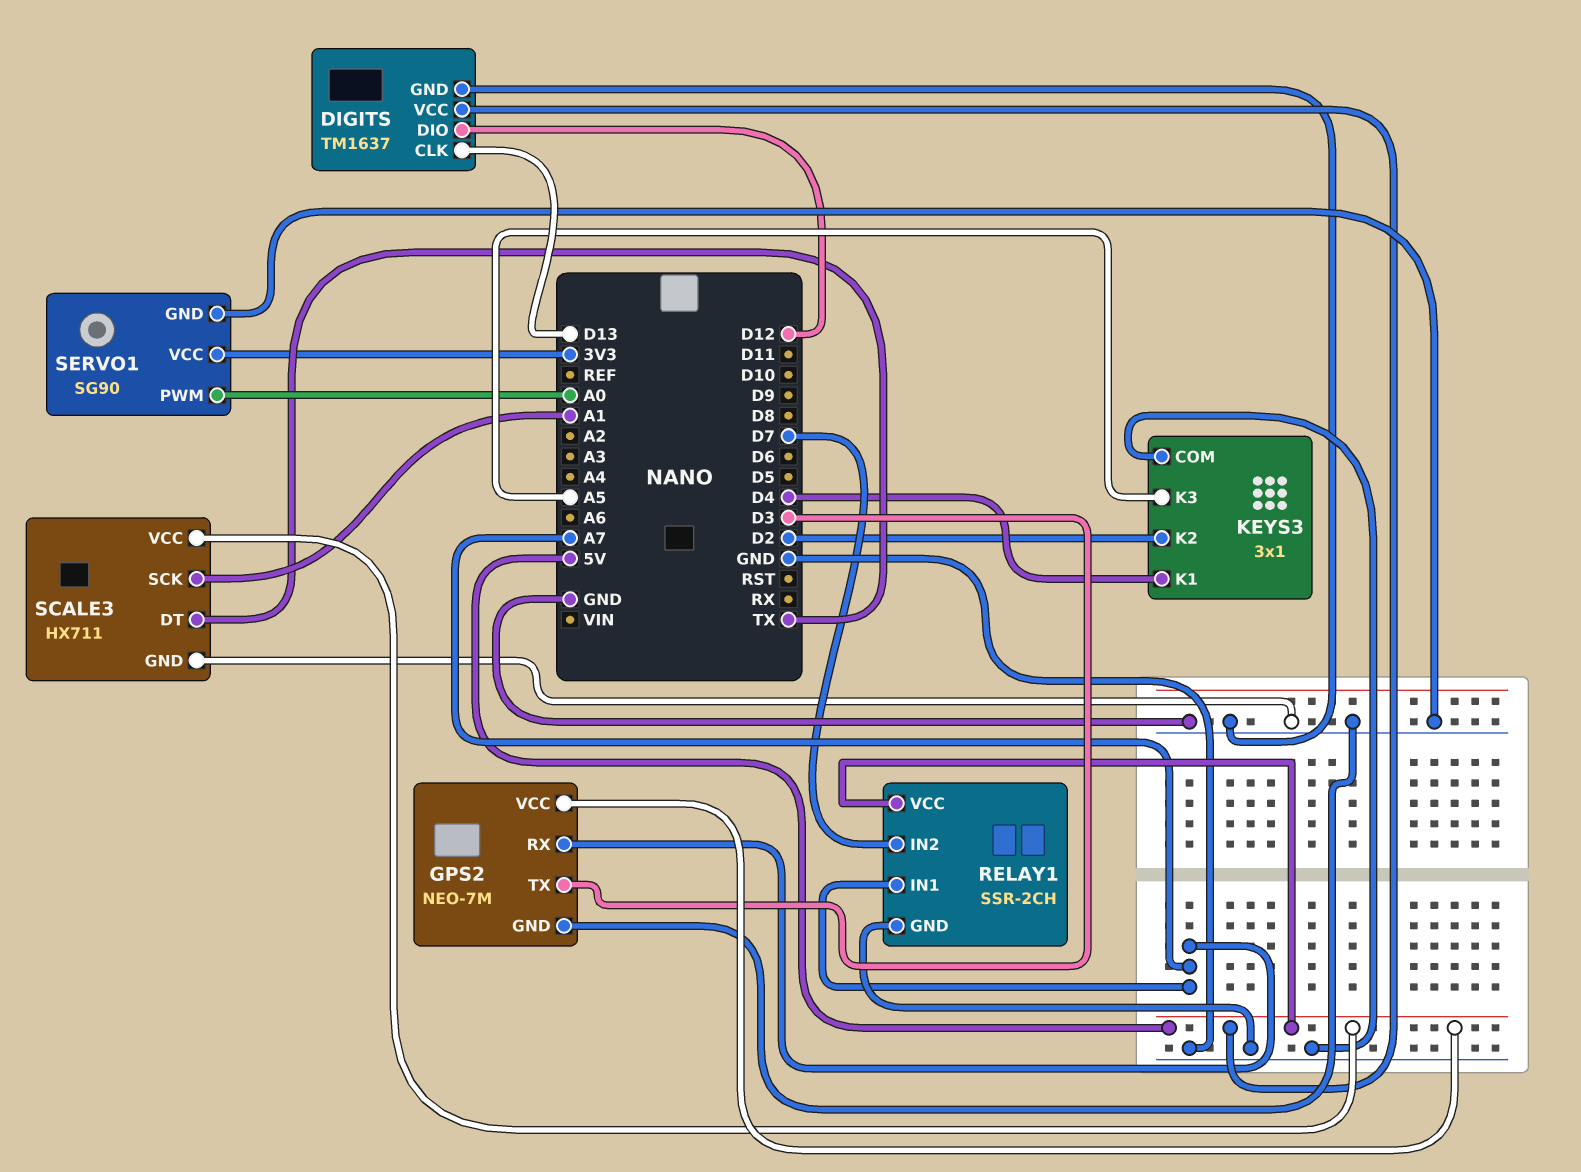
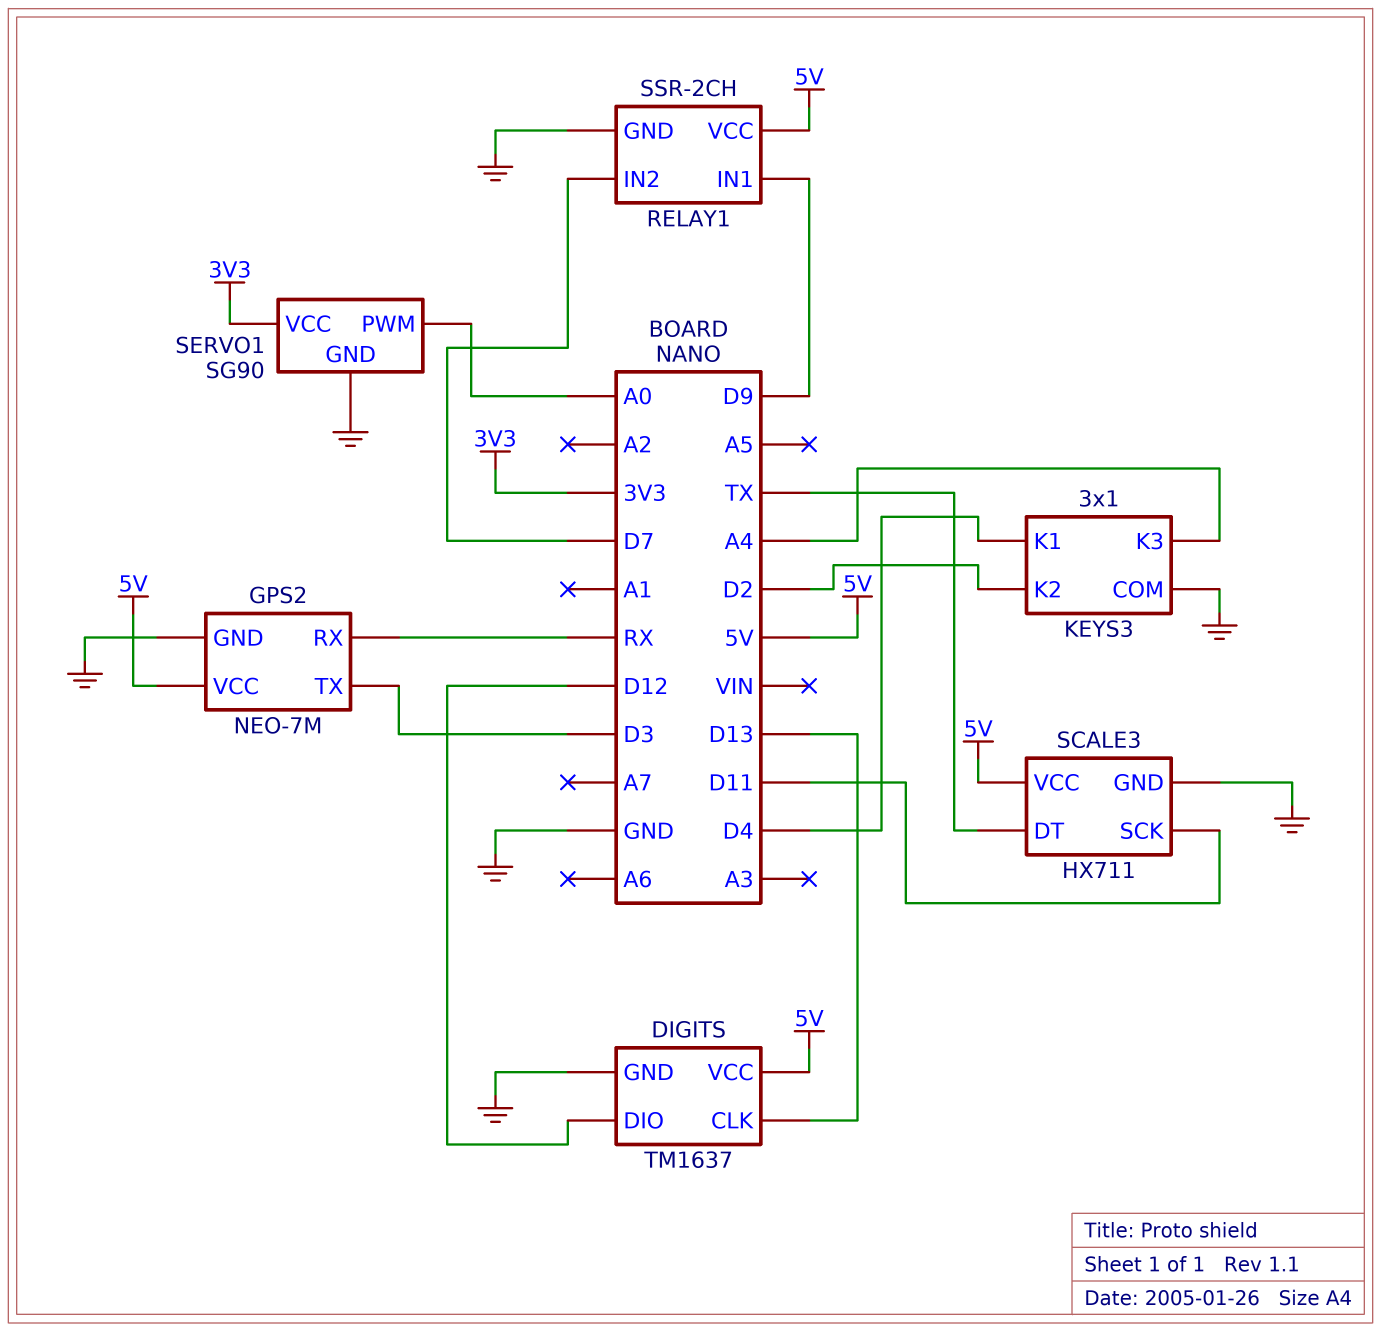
GPS2 pin RX: A7 -> RX
KEYS3 pin K3: A5 -> A4
RELAY1 pin IN1: A7 -> D9
SCALE3 pin SCK: A1 -> D11

